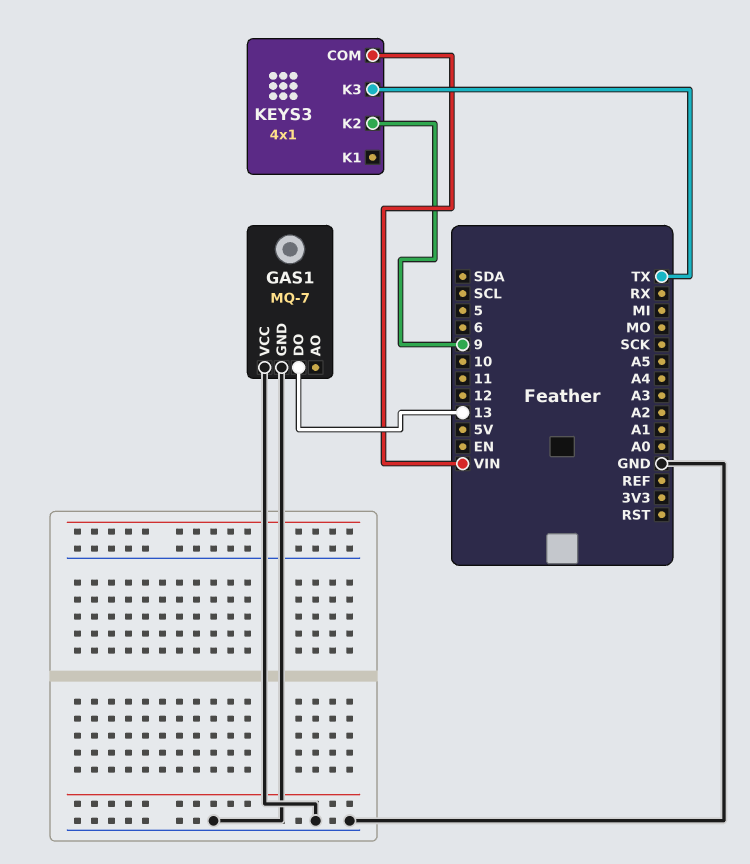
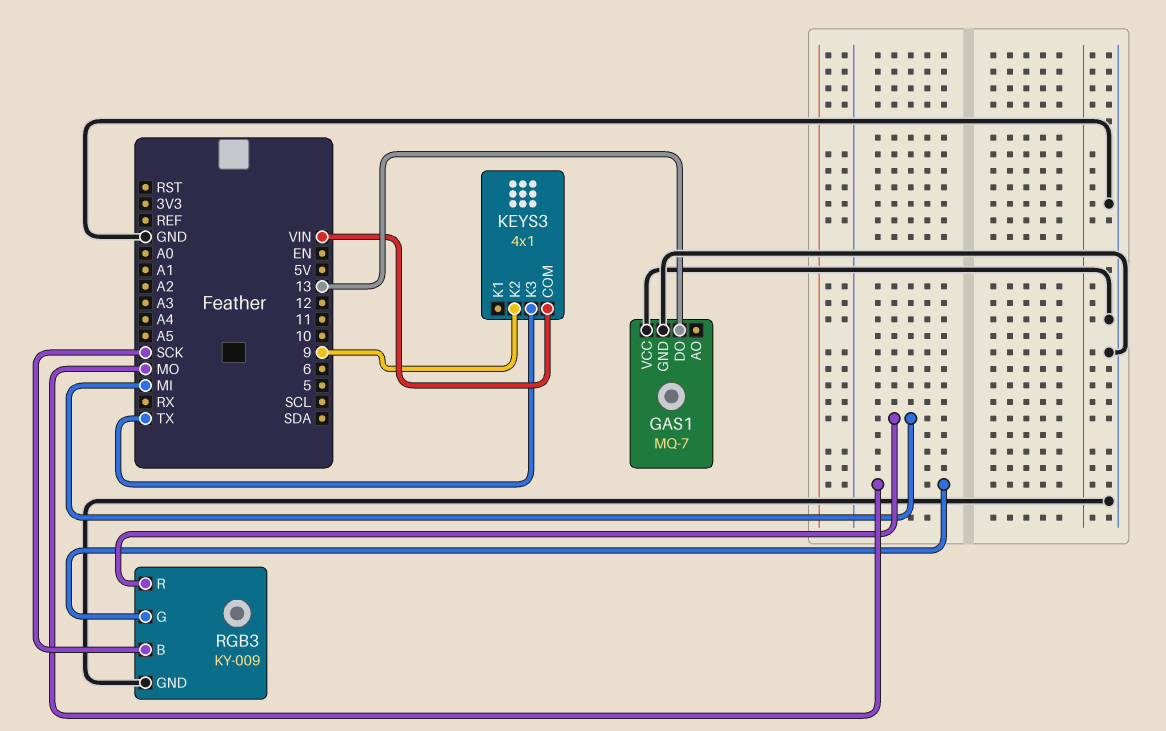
RGB3: none -> KY-009
RGB3 pin B: none -> SCK
RGB3 pin G: none -> MO
RGB3 pin GND: none -> GND
RGB3 pin R: none -> MI

